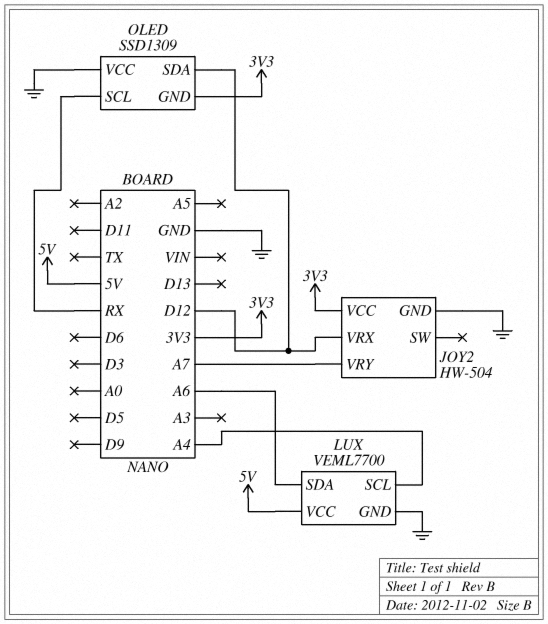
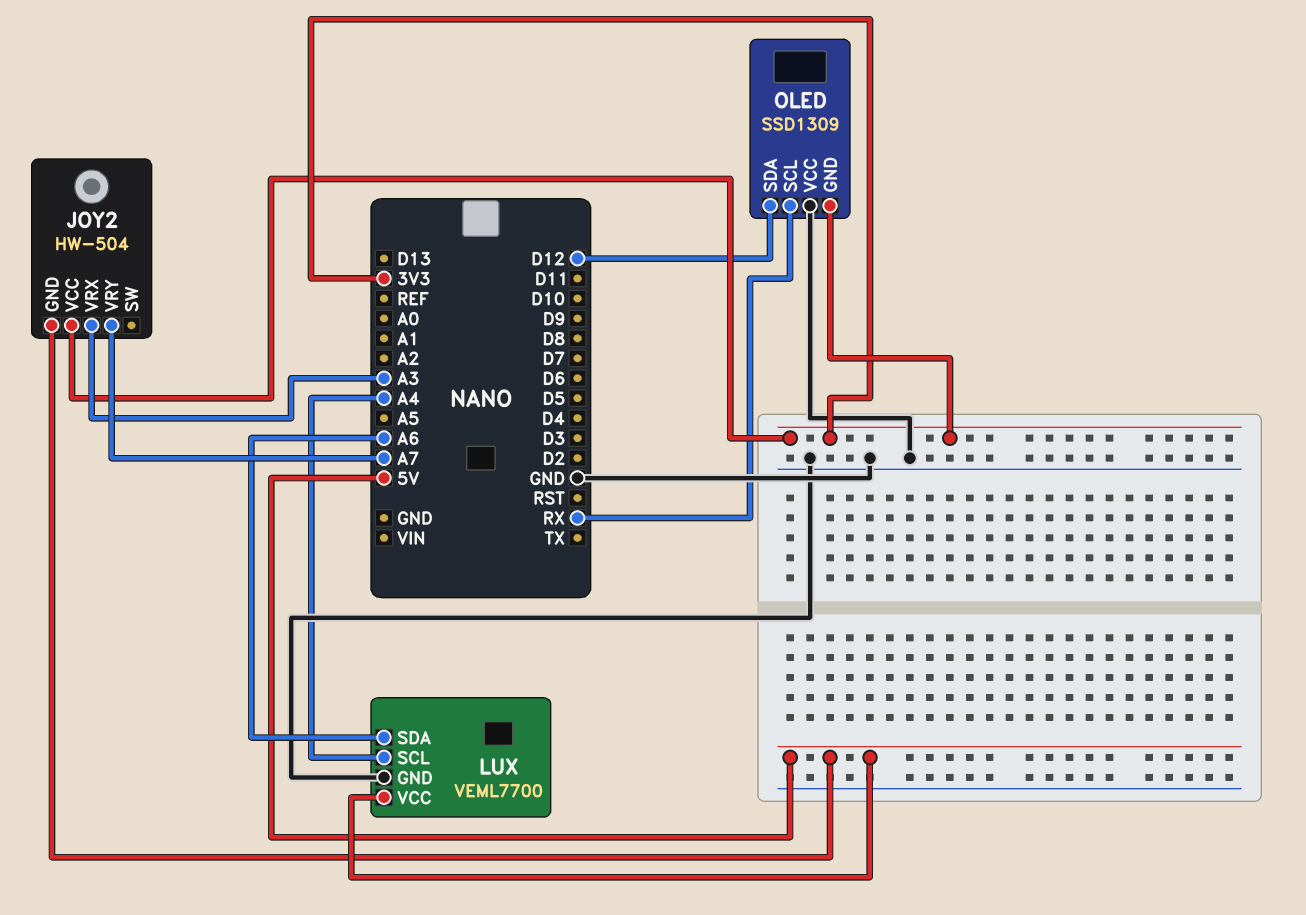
JOY2 pin GND: GND -> 5V
JOY2 pin VRX: D12 -> A3

